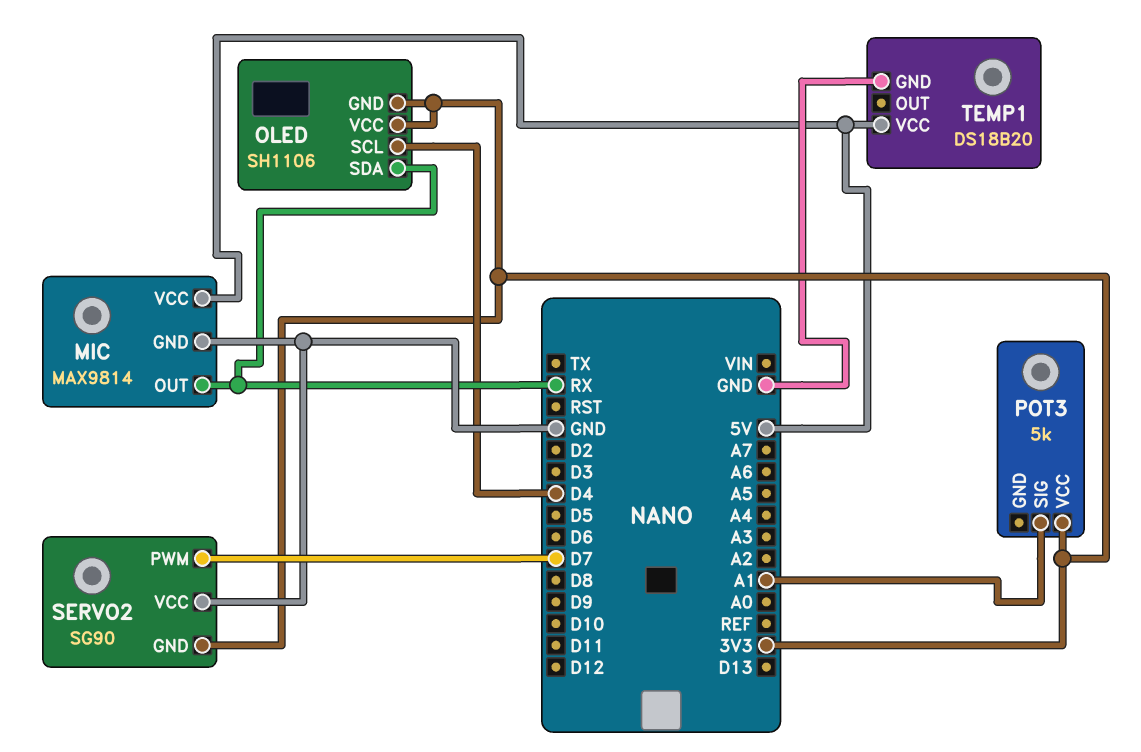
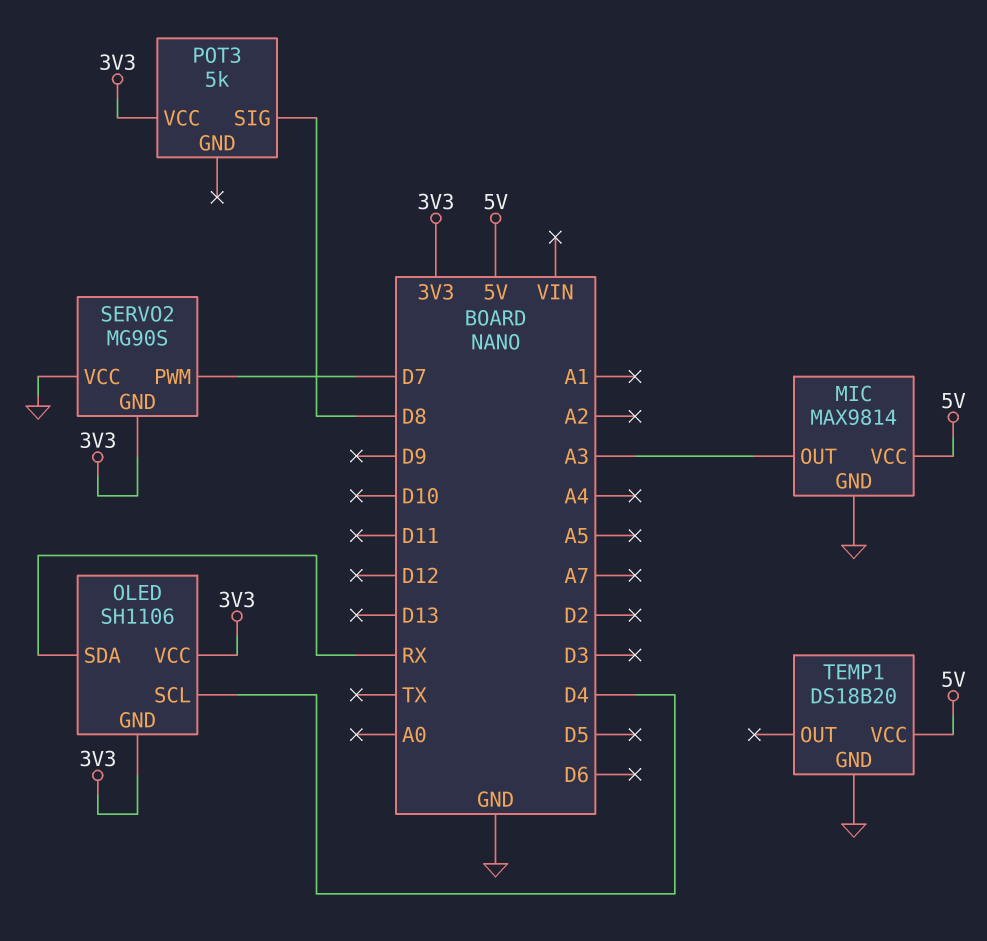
MIC pin OUT: RX -> A3
POT3 pin SIG: A1 -> D8
SERVO2: SG90 -> MG90S

